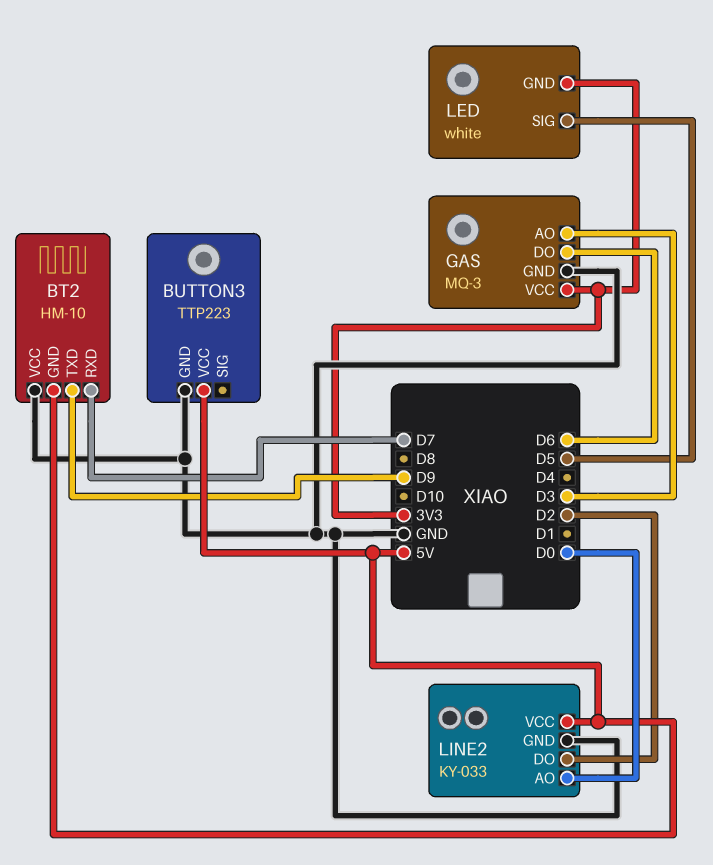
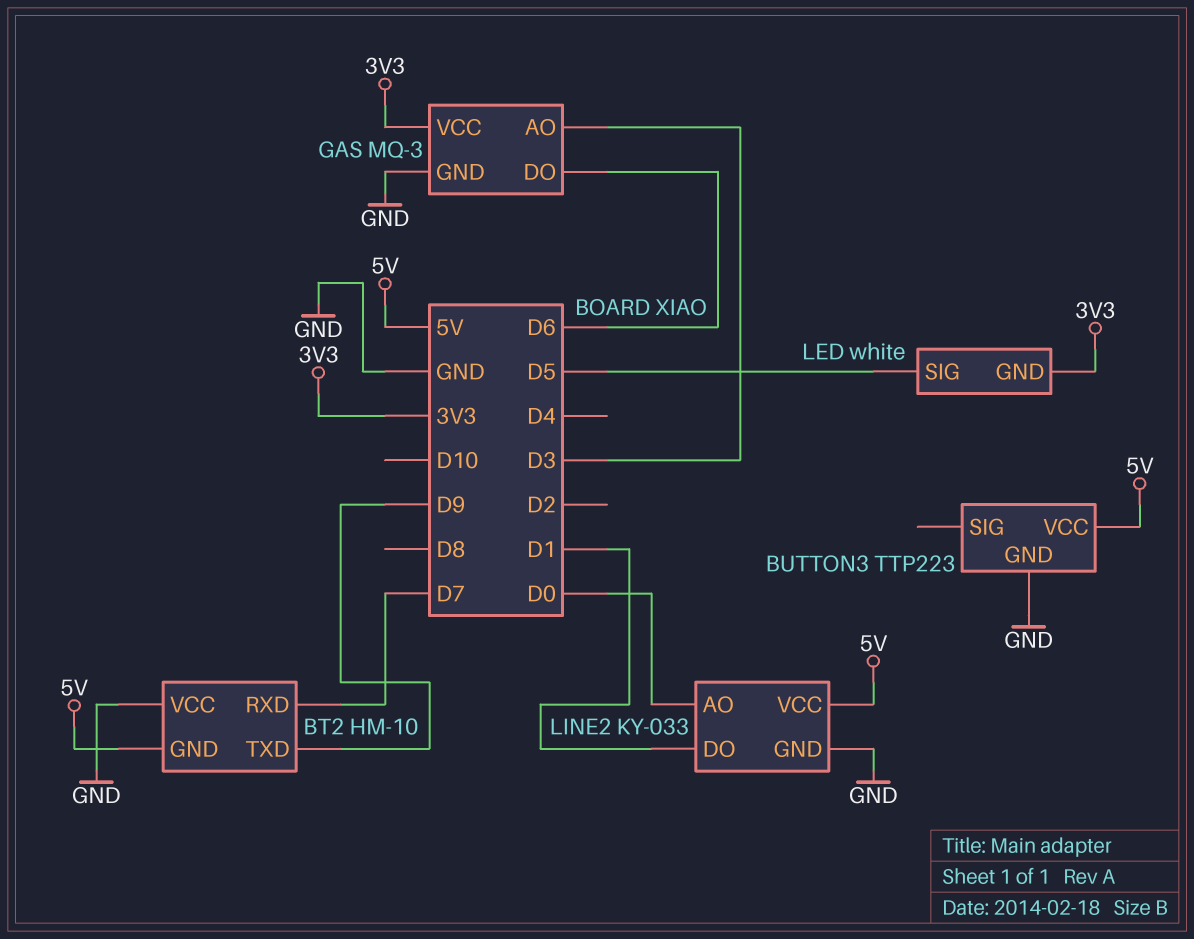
LINE2 pin DO: D2 -> D1

